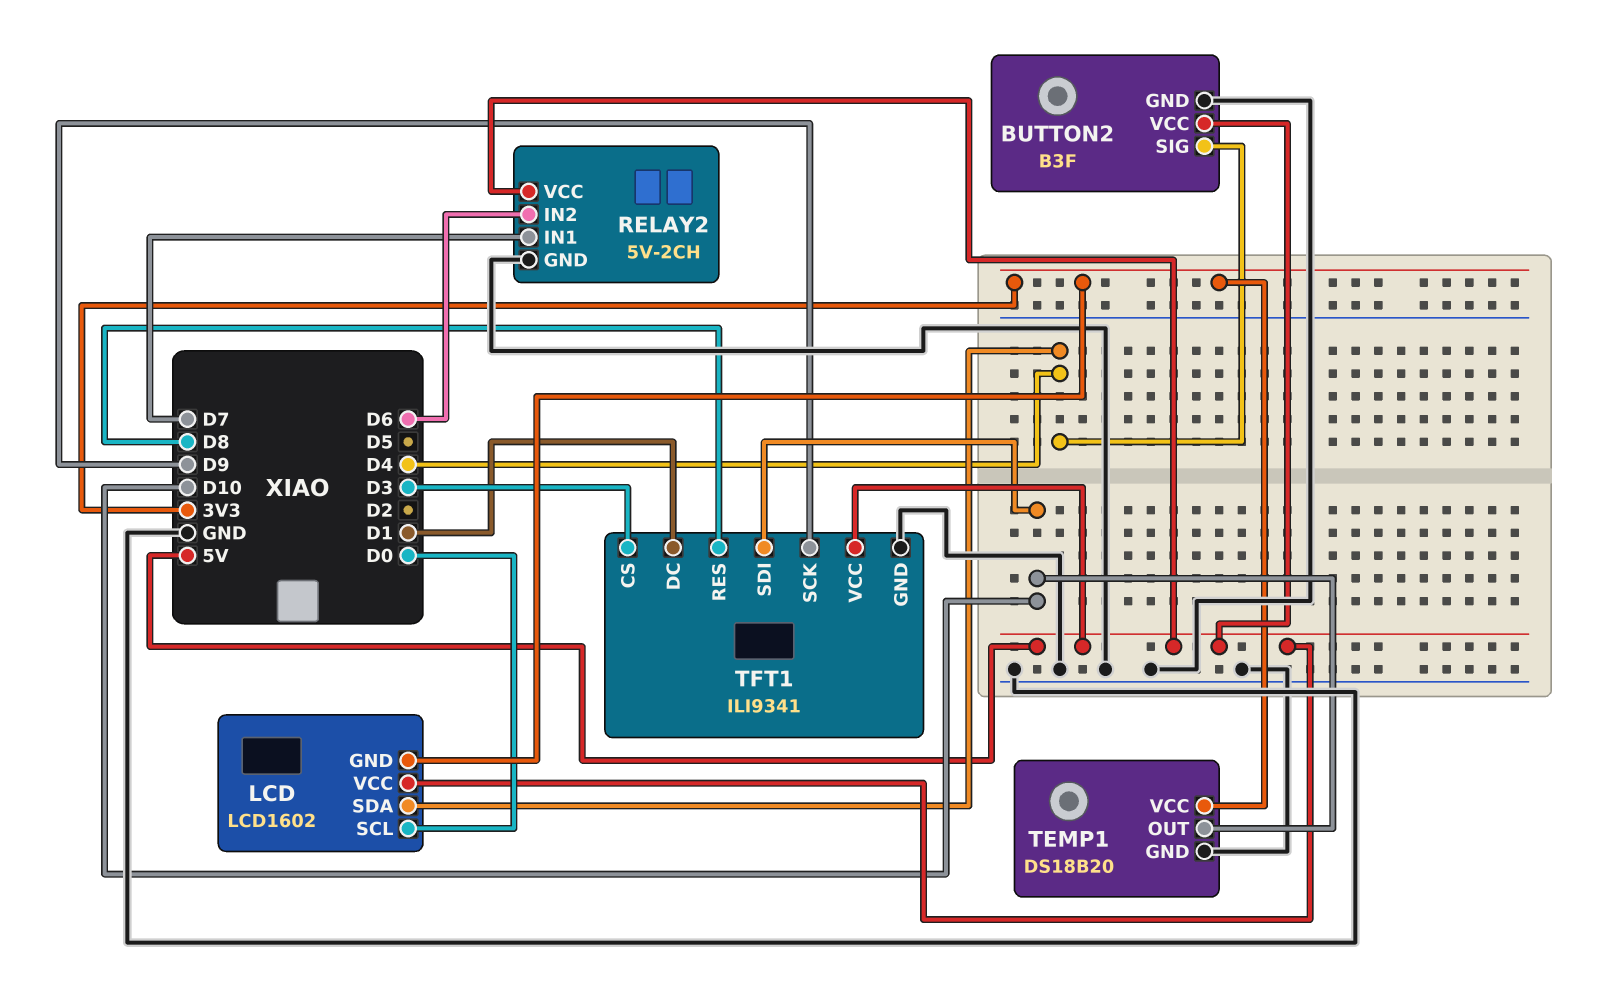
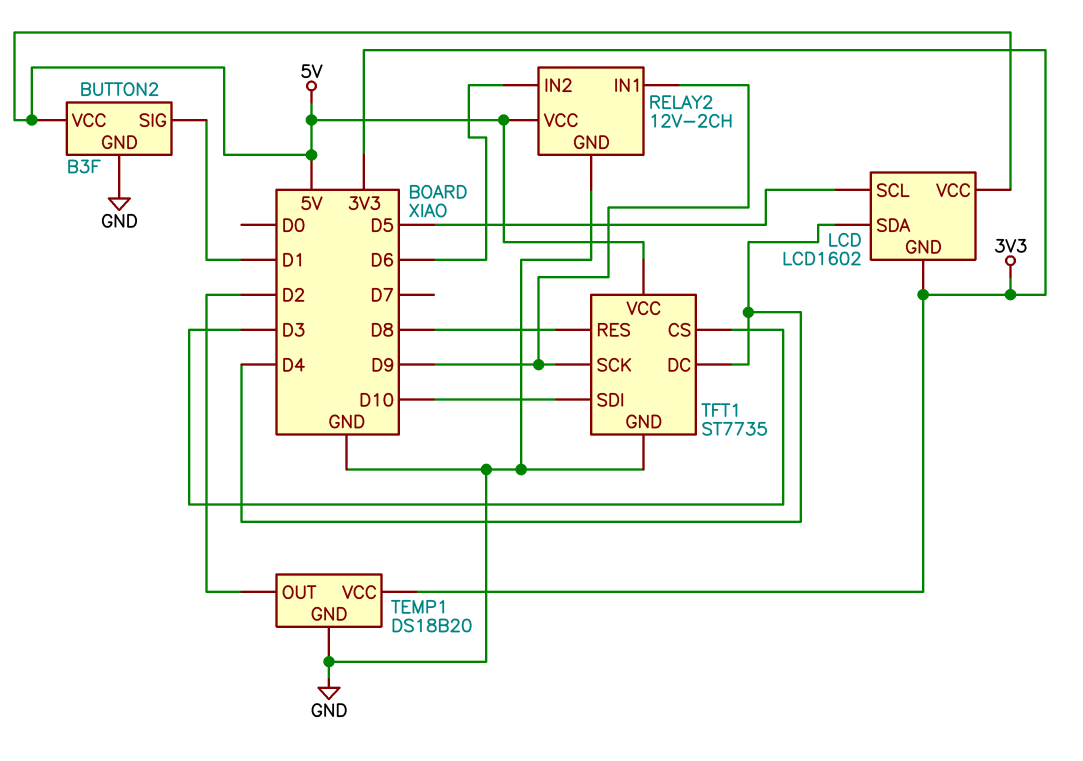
BUTTON2 pin SIG: D4 -> D1
LCD pin SCL: D0 -> D5
RELAY2: 5V-2CH -> 12V-2CH
RELAY2 pin IN1: D7 -> D9
TEMP1 pin OUT: D10 -> D2
TFT1: ILI9341 -> ST7735
TFT1 pin DC: D1 -> D4

